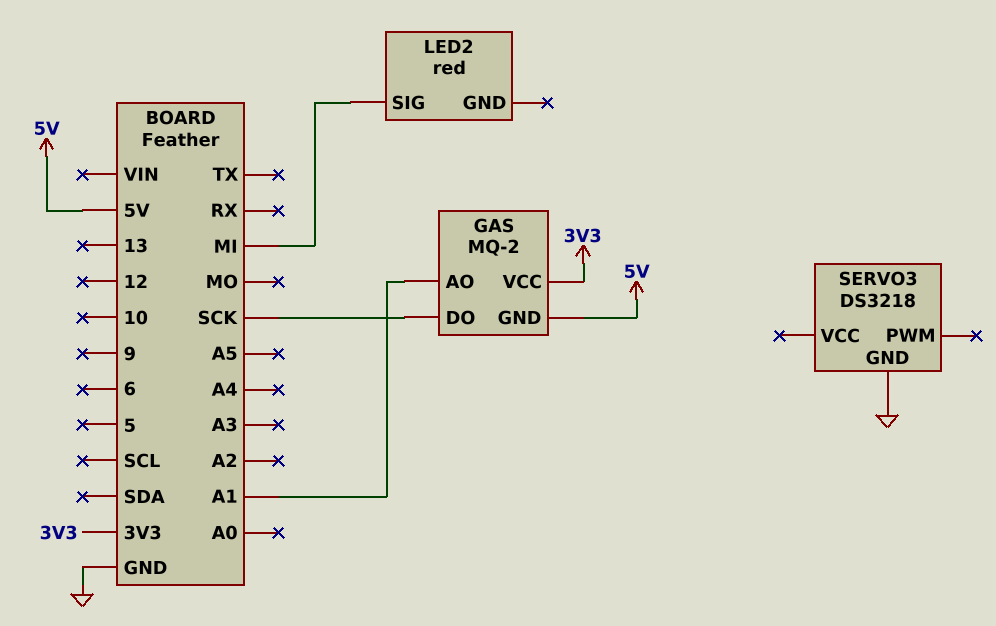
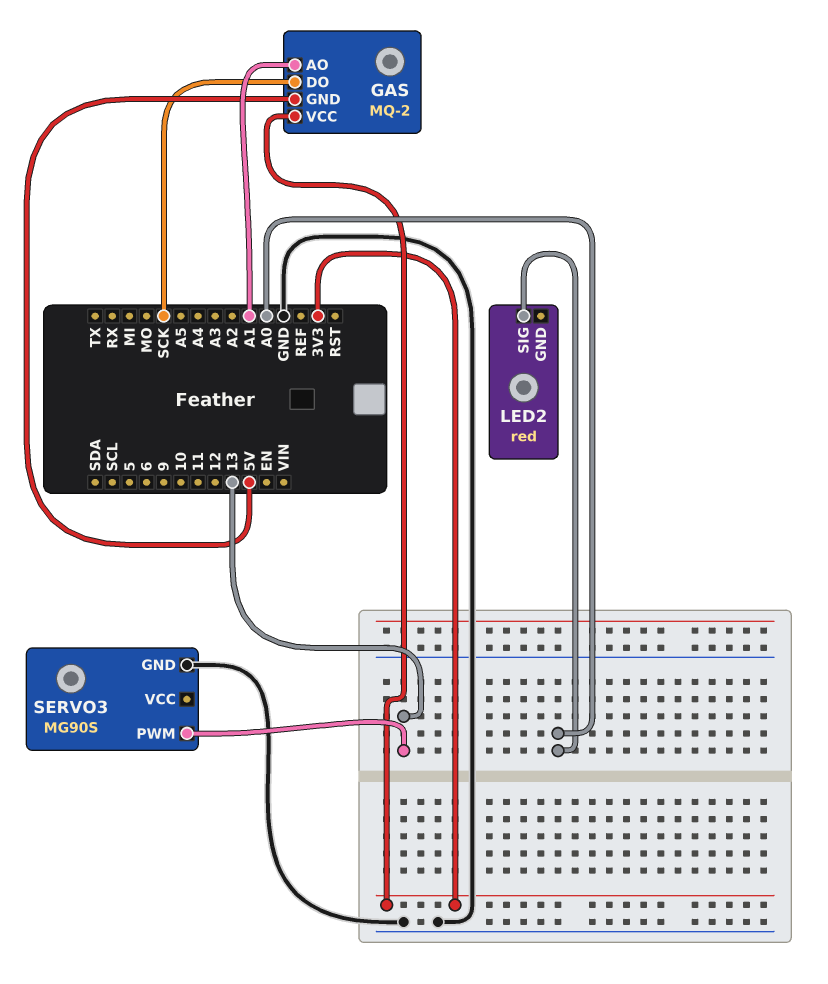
LED2 pin SIG: MI -> A0
SERVO3: DS3218 -> MG90S
SERVO3 pin PWM: none -> 13

